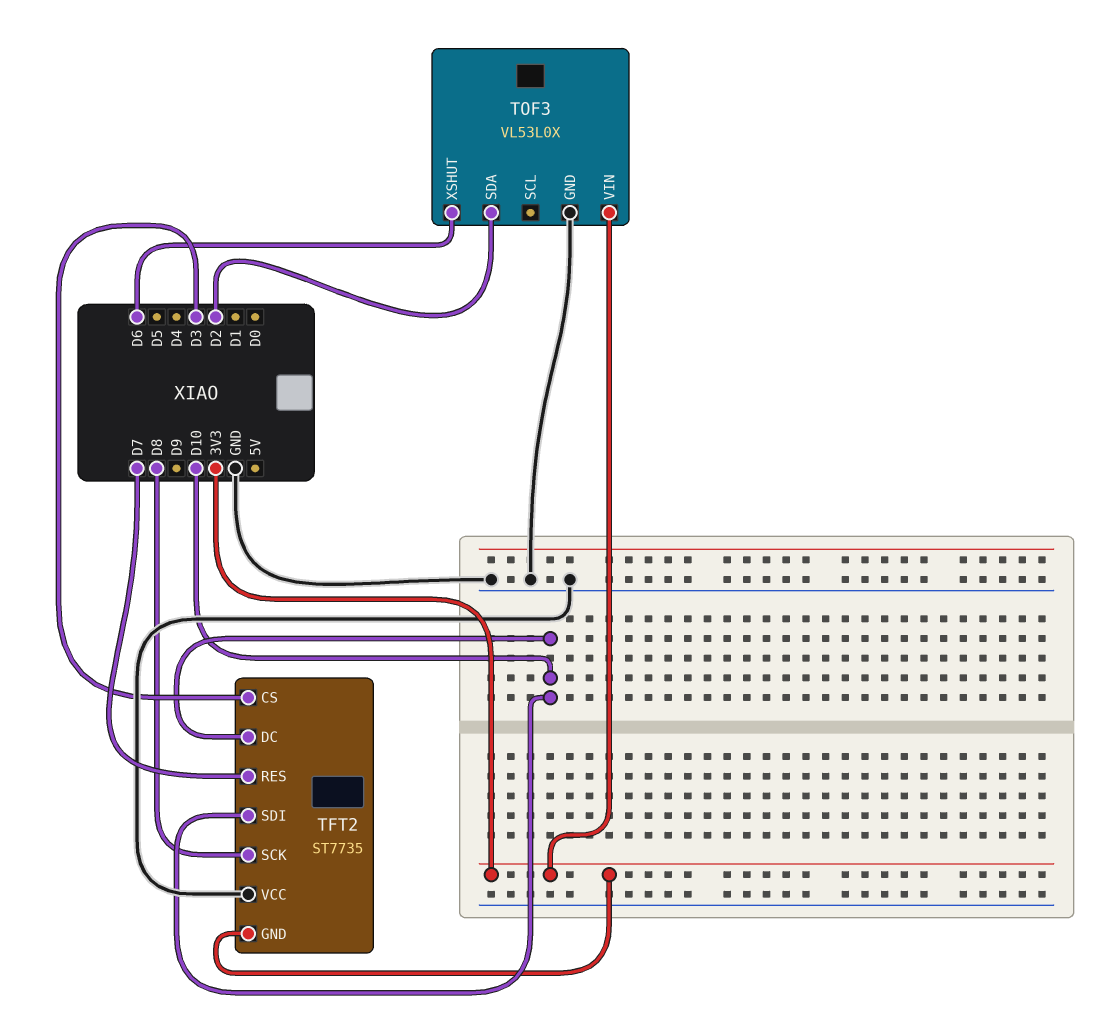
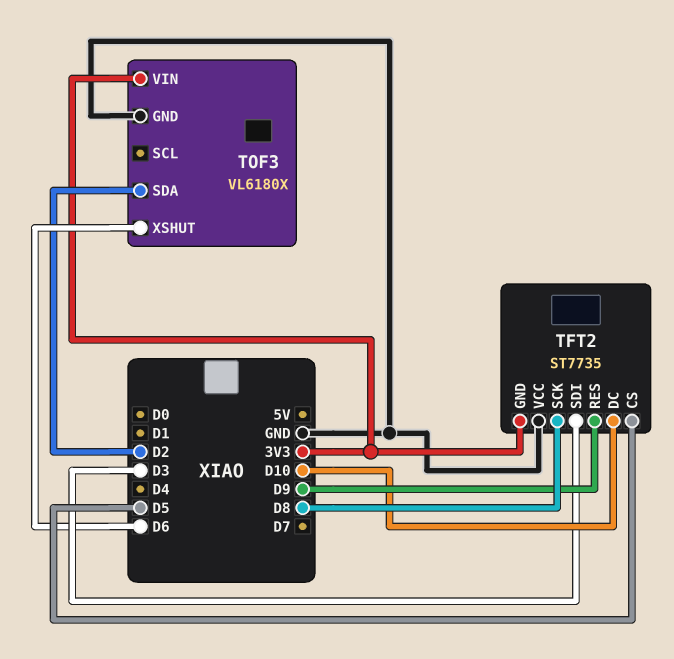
TFT2 pin CS: D3 -> D5
TFT2 pin RES: D7 -> D9
TFT2 pin SDI: D10 -> D3
TOF3: VL53L0X -> VL6180X

